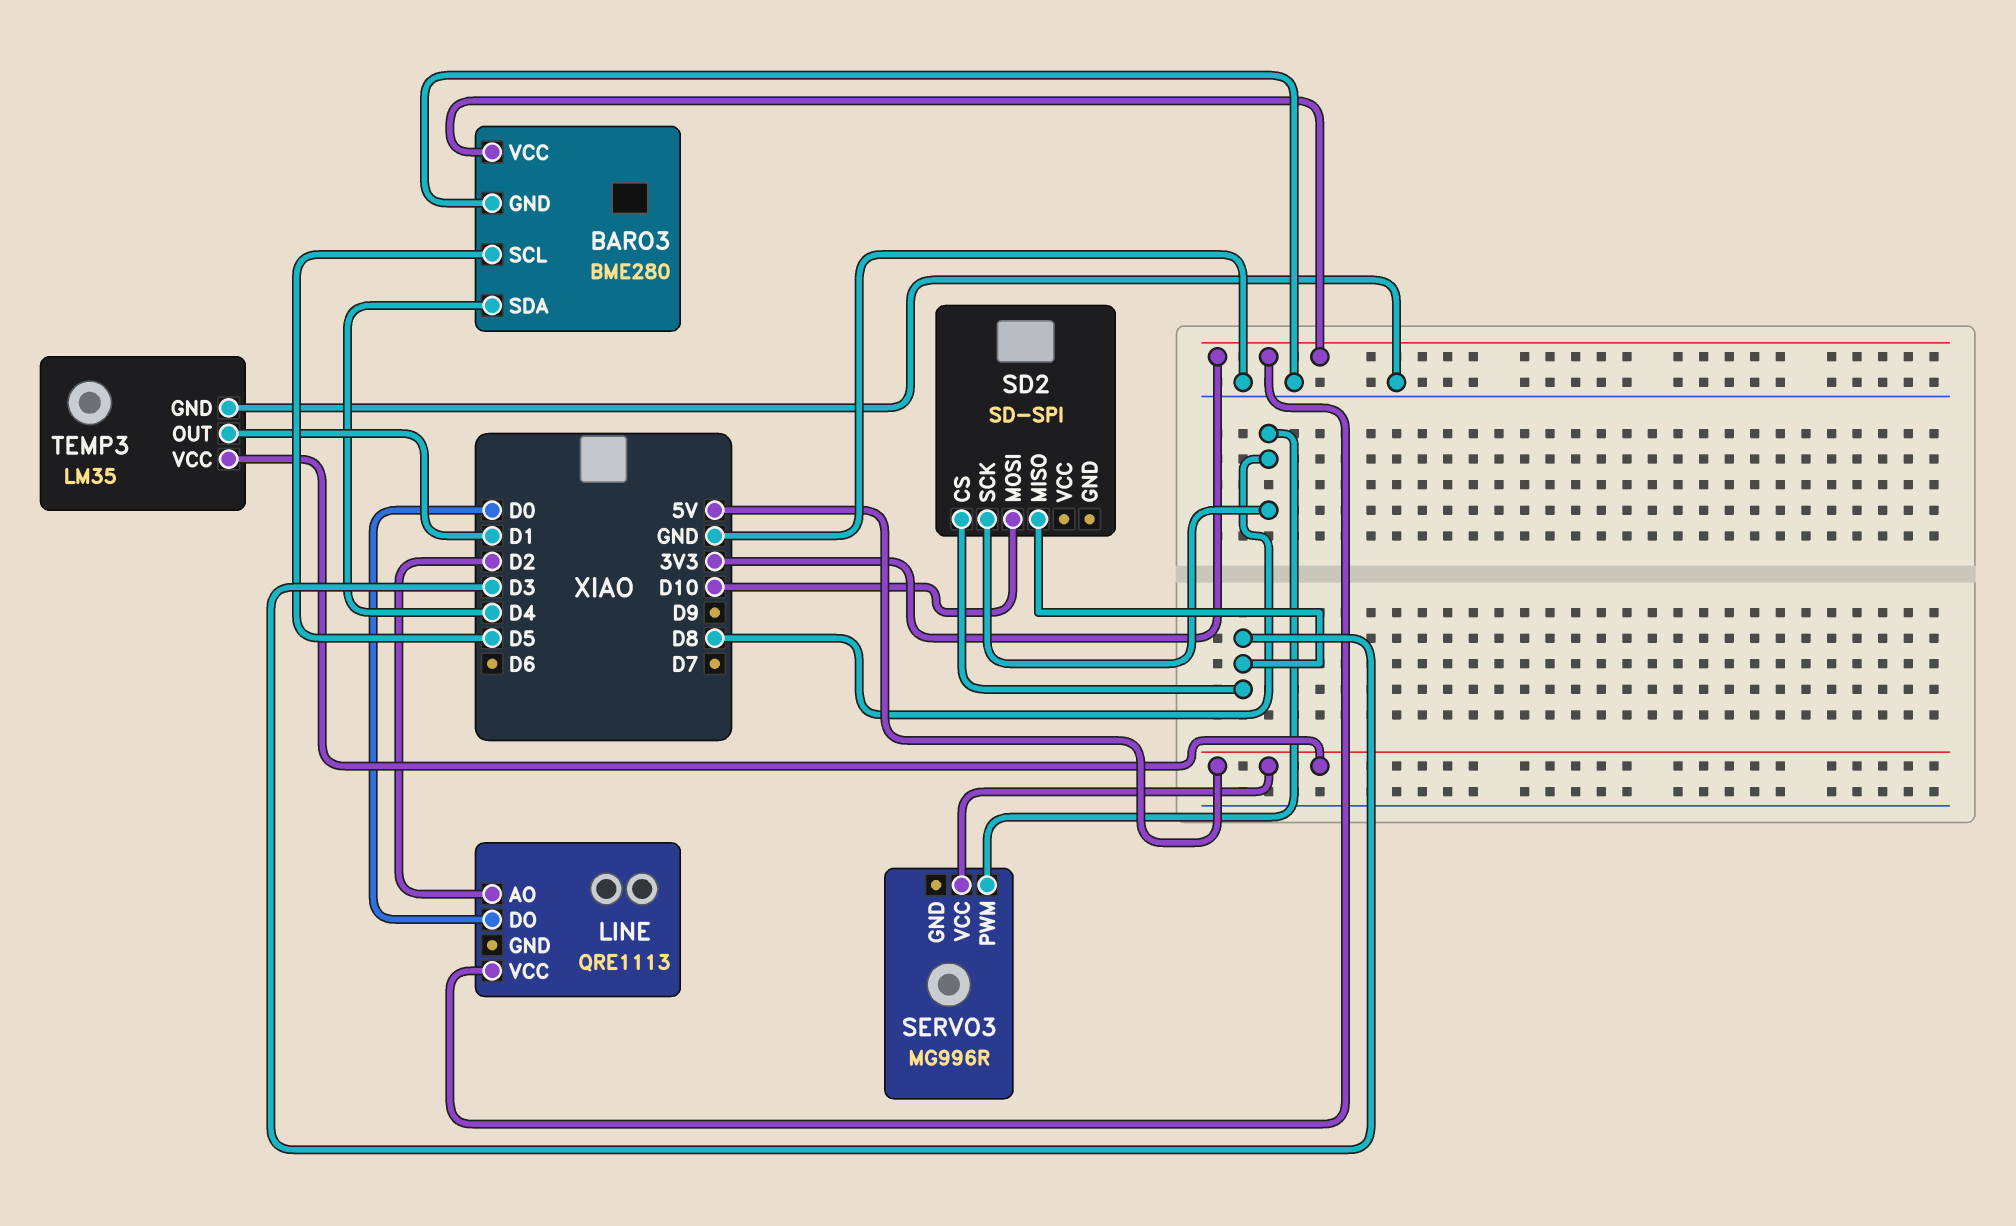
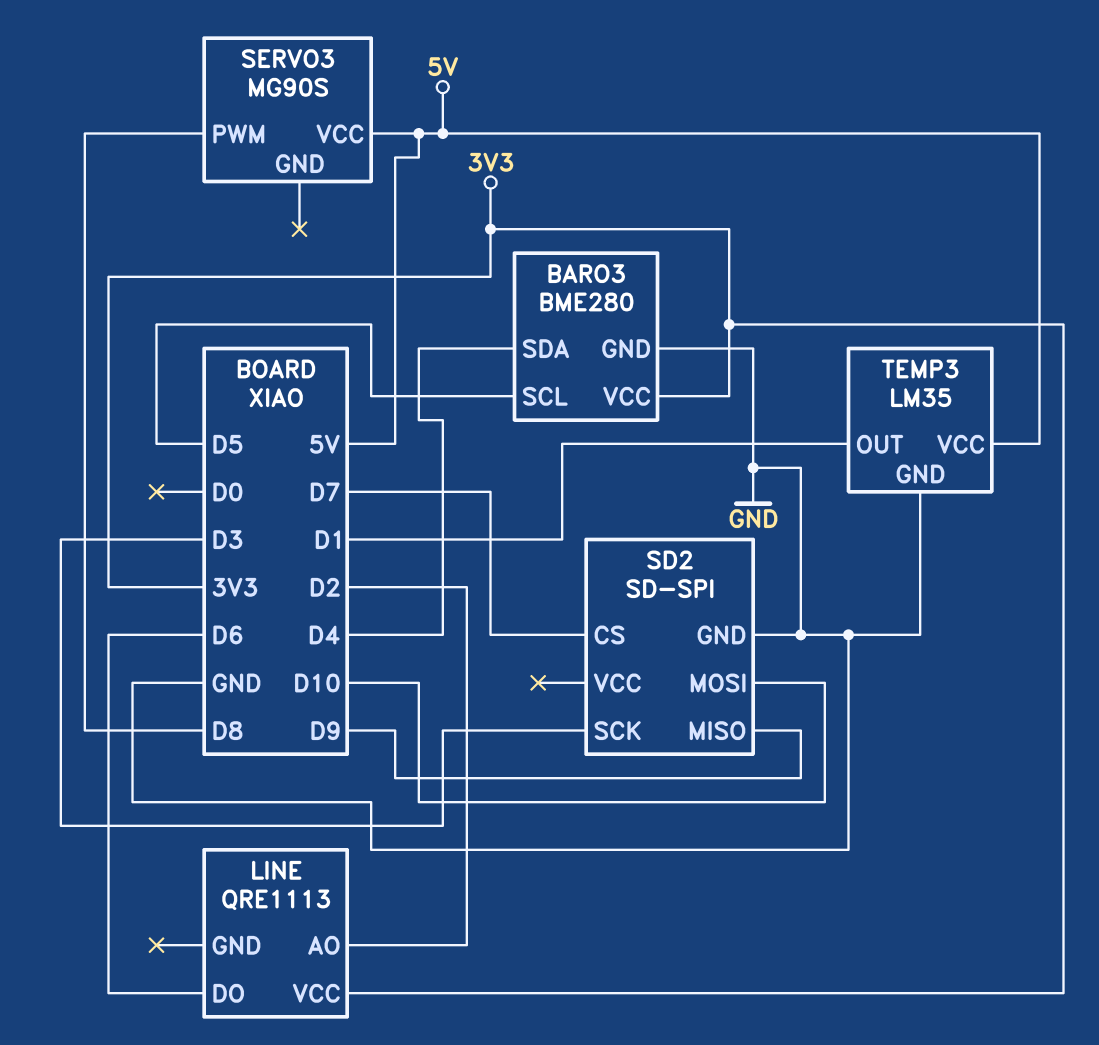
LINE pin DO: D0 -> D6
SD2 pin CS: D3 -> D7
SD2 pin GND: none -> GND
SD2 pin MISO: D3 -> D9
SD2 pin SCK: D8 -> D3
SERVO3: MG996R -> MG90S

